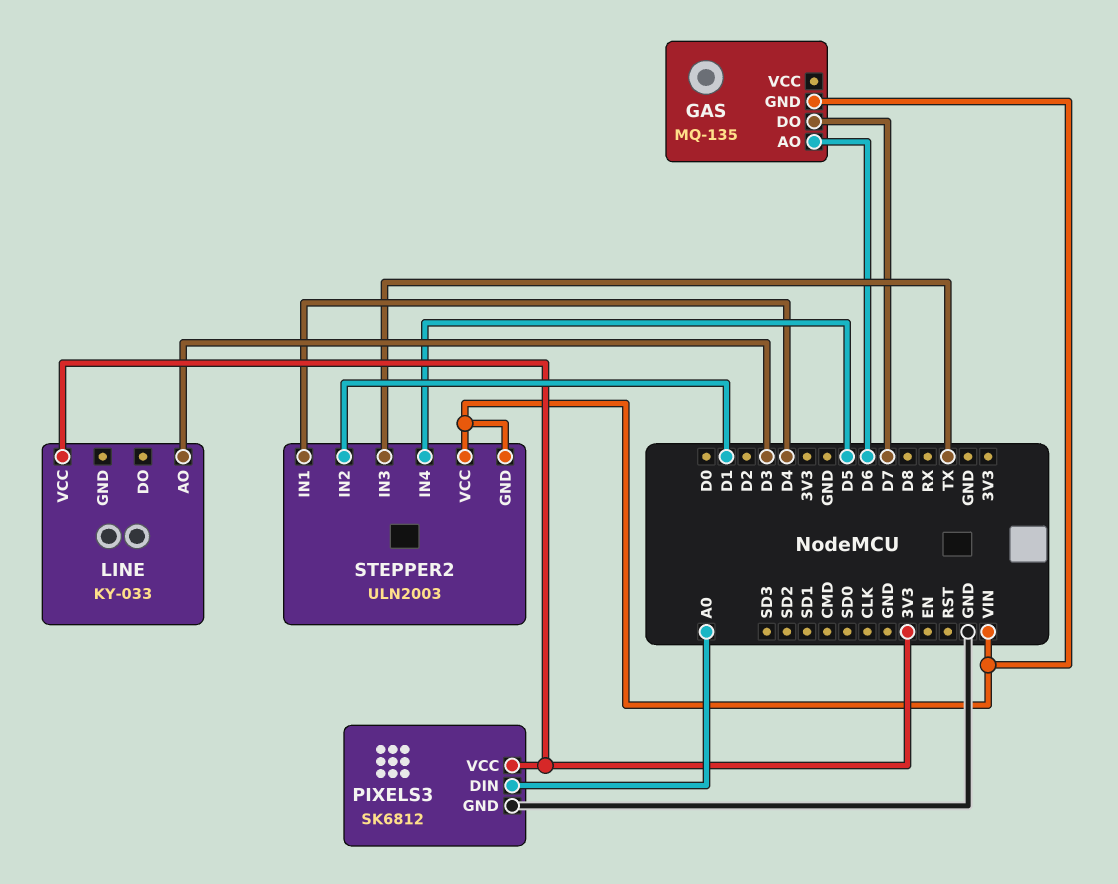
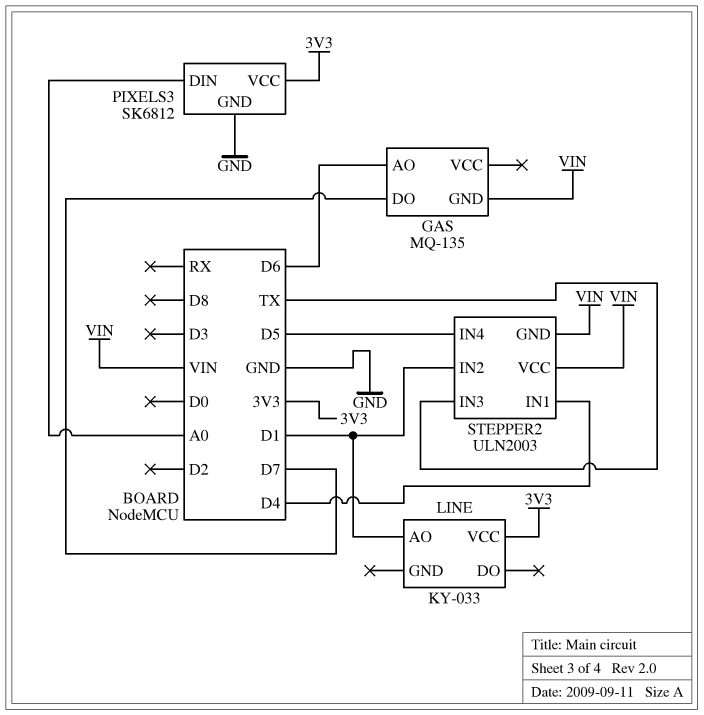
LINE pin AO: D3 -> D1

